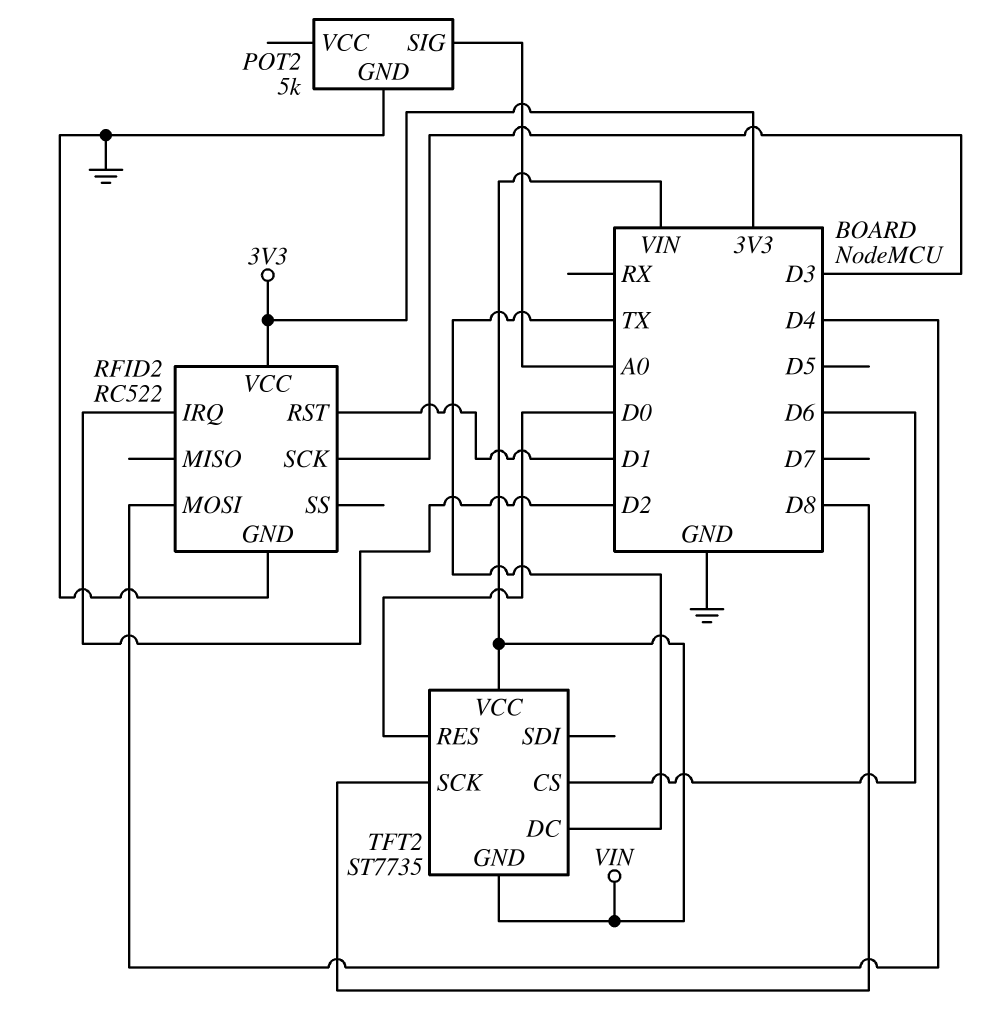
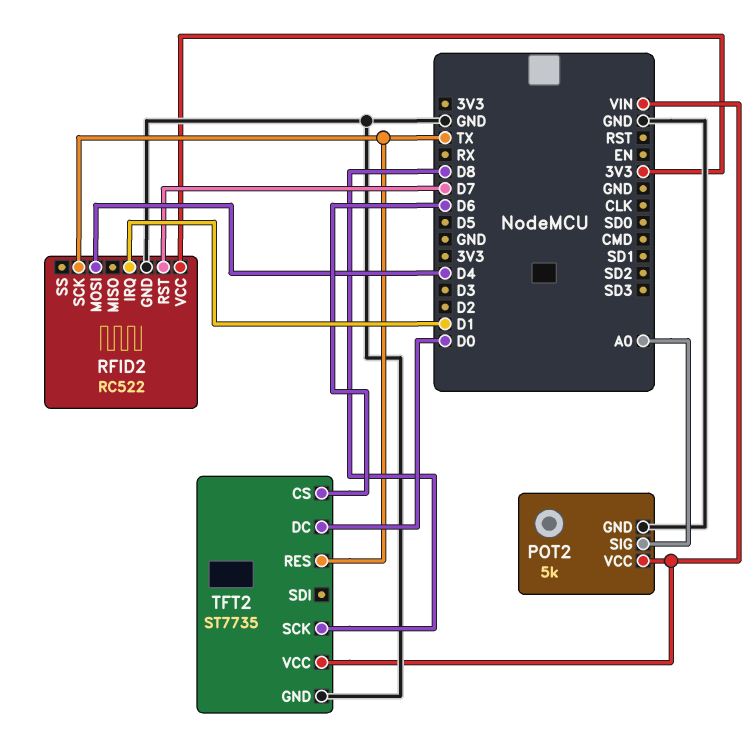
POT2 pin VCC: none -> VIN
RFID2 pin IRQ: D2 -> D1
RFID2 pin RST: D1 -> D7
RFID2 pin SCK: D3 -> TX
TFT2 pin DC: TX -> D0
TFT2 pin GND: VIN -> GND
TFT2 pin RES: D0 -> TX

